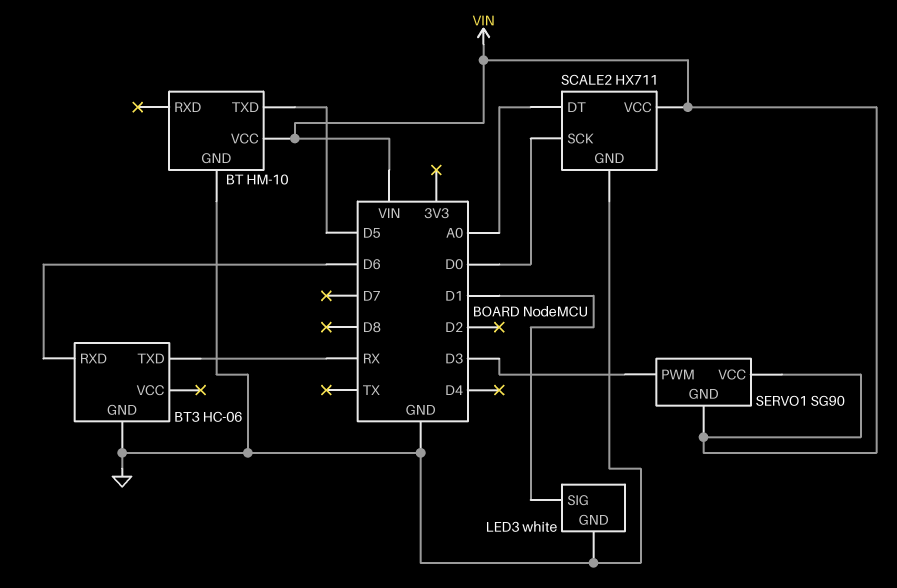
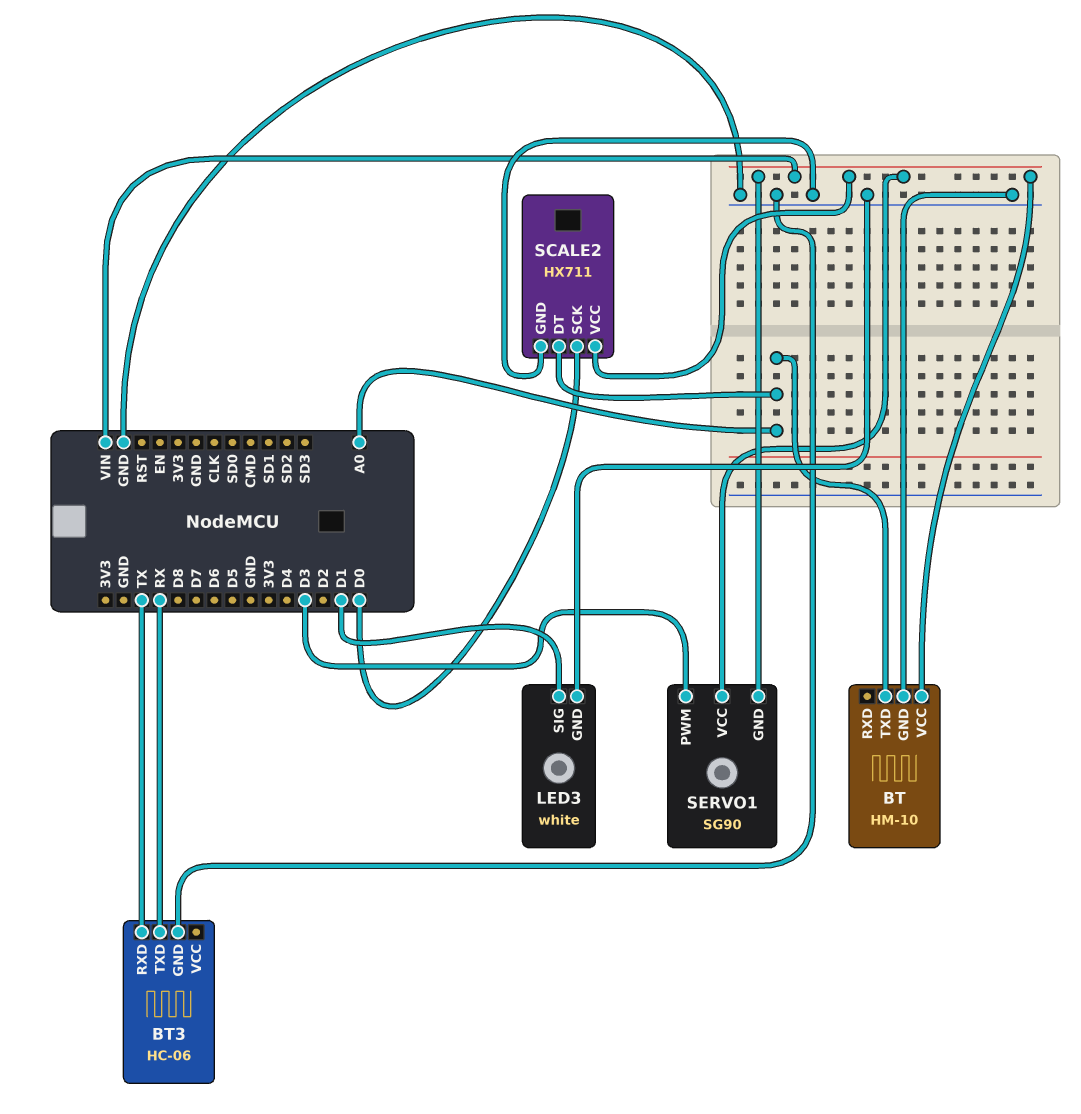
BT pin TXD: D5 -> A0
BT3 pin RXD: D6 -> TX

